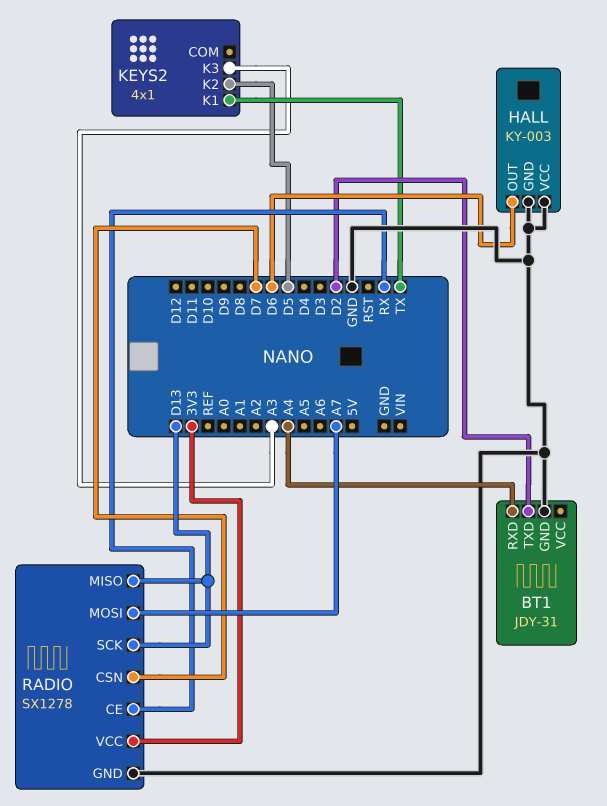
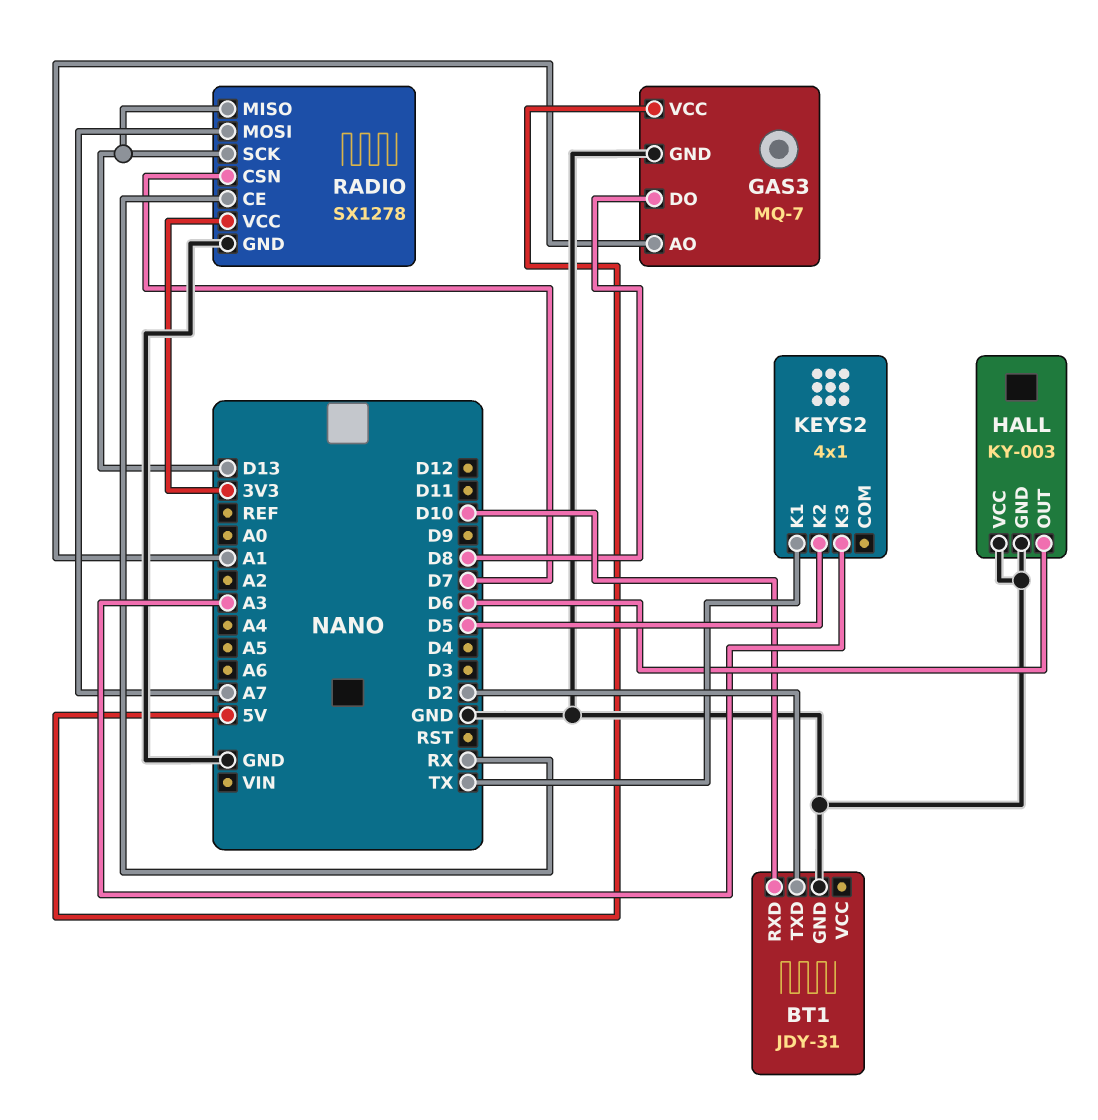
BT1 pin RXD: A4 -> D10
GAS3: none -> MQ-7
GAS3 pin AO: none -> A1
GAS3 pin DO: none -> D8
GAS3 pin GND: none -> GND
GAS3 pin VCC: none -> 5V

